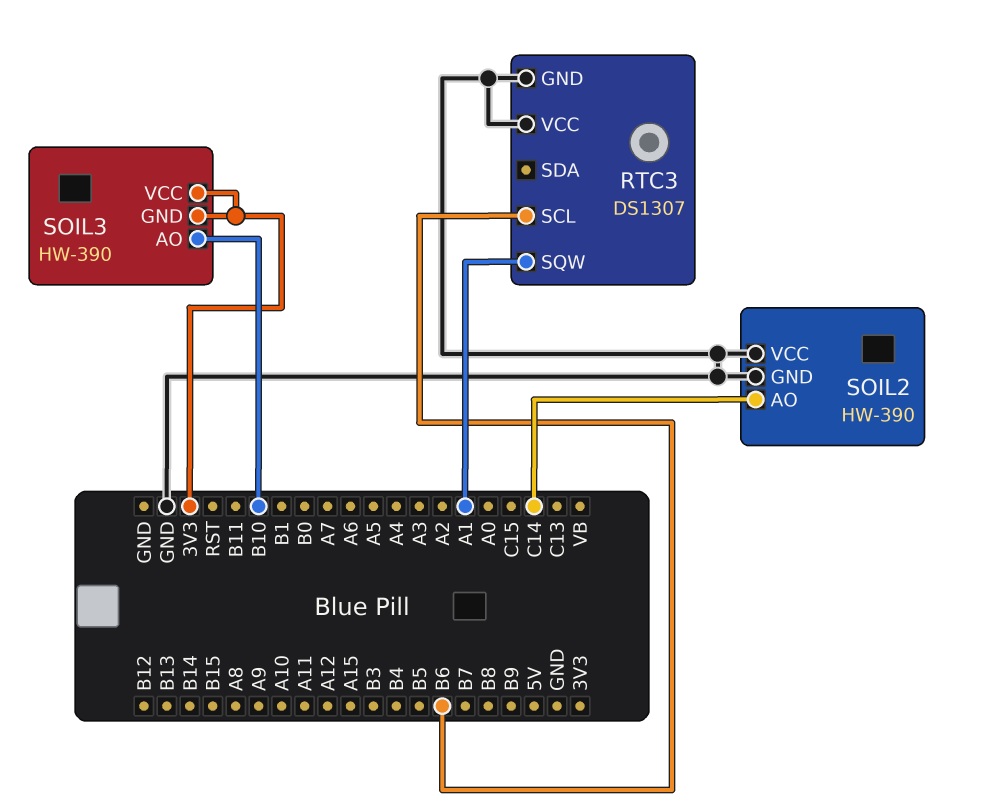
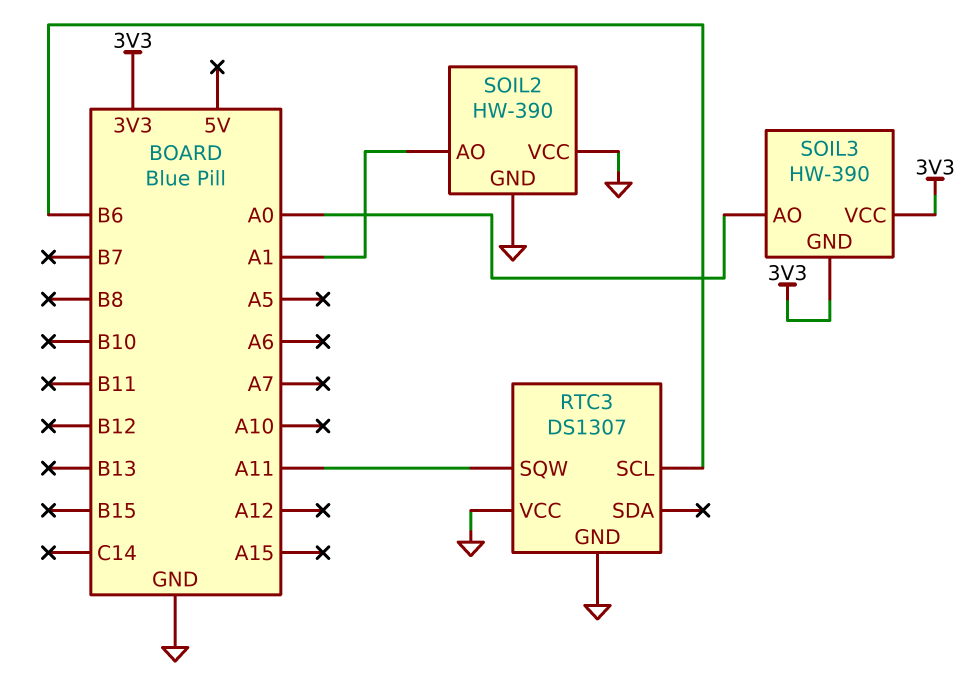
RTC3 pin SQW: A1 -> A11
SOIL2 pin AO: C14 -> A1
SOIL3 pin AO: B10 -> A0

